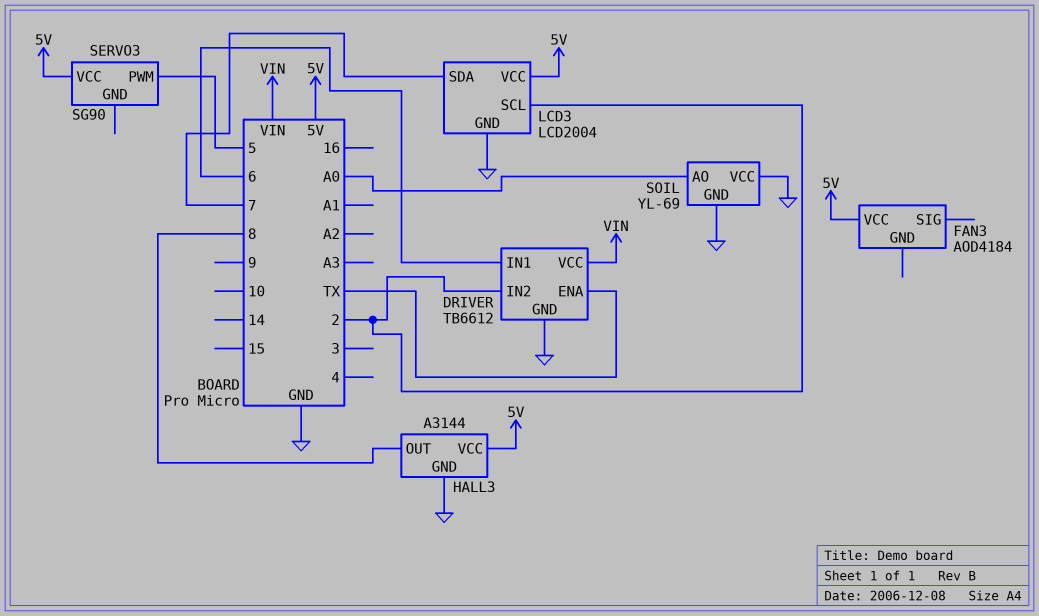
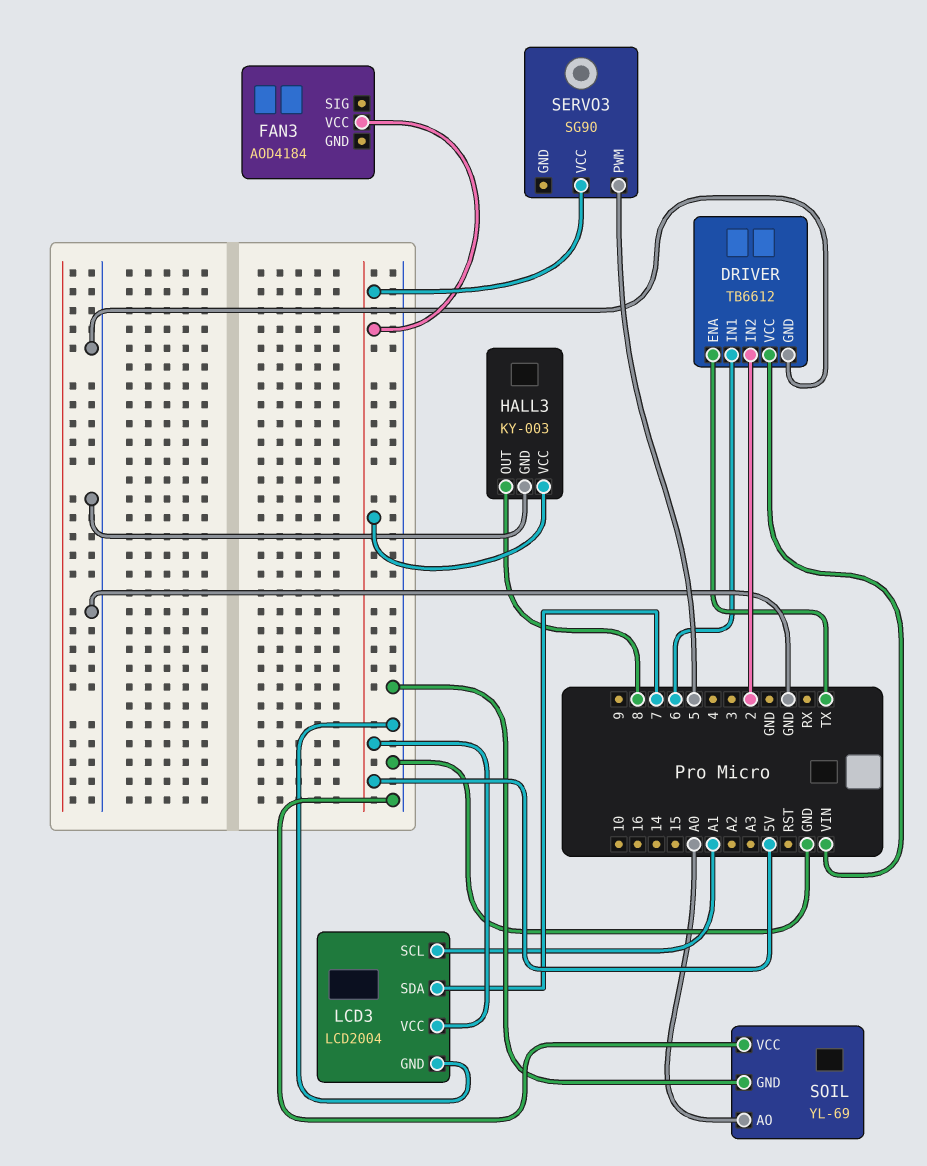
HALL3: A3144 -> KY-003
LCD3 pin SCL: 2 -> A1

